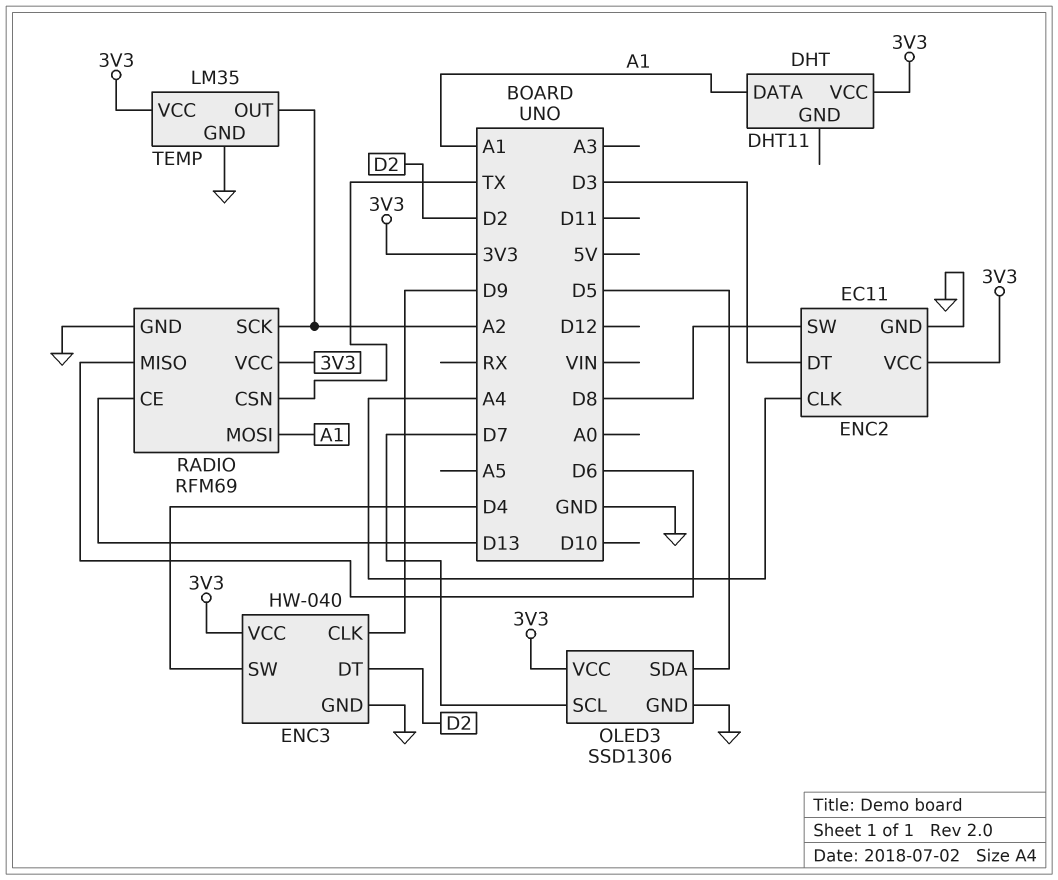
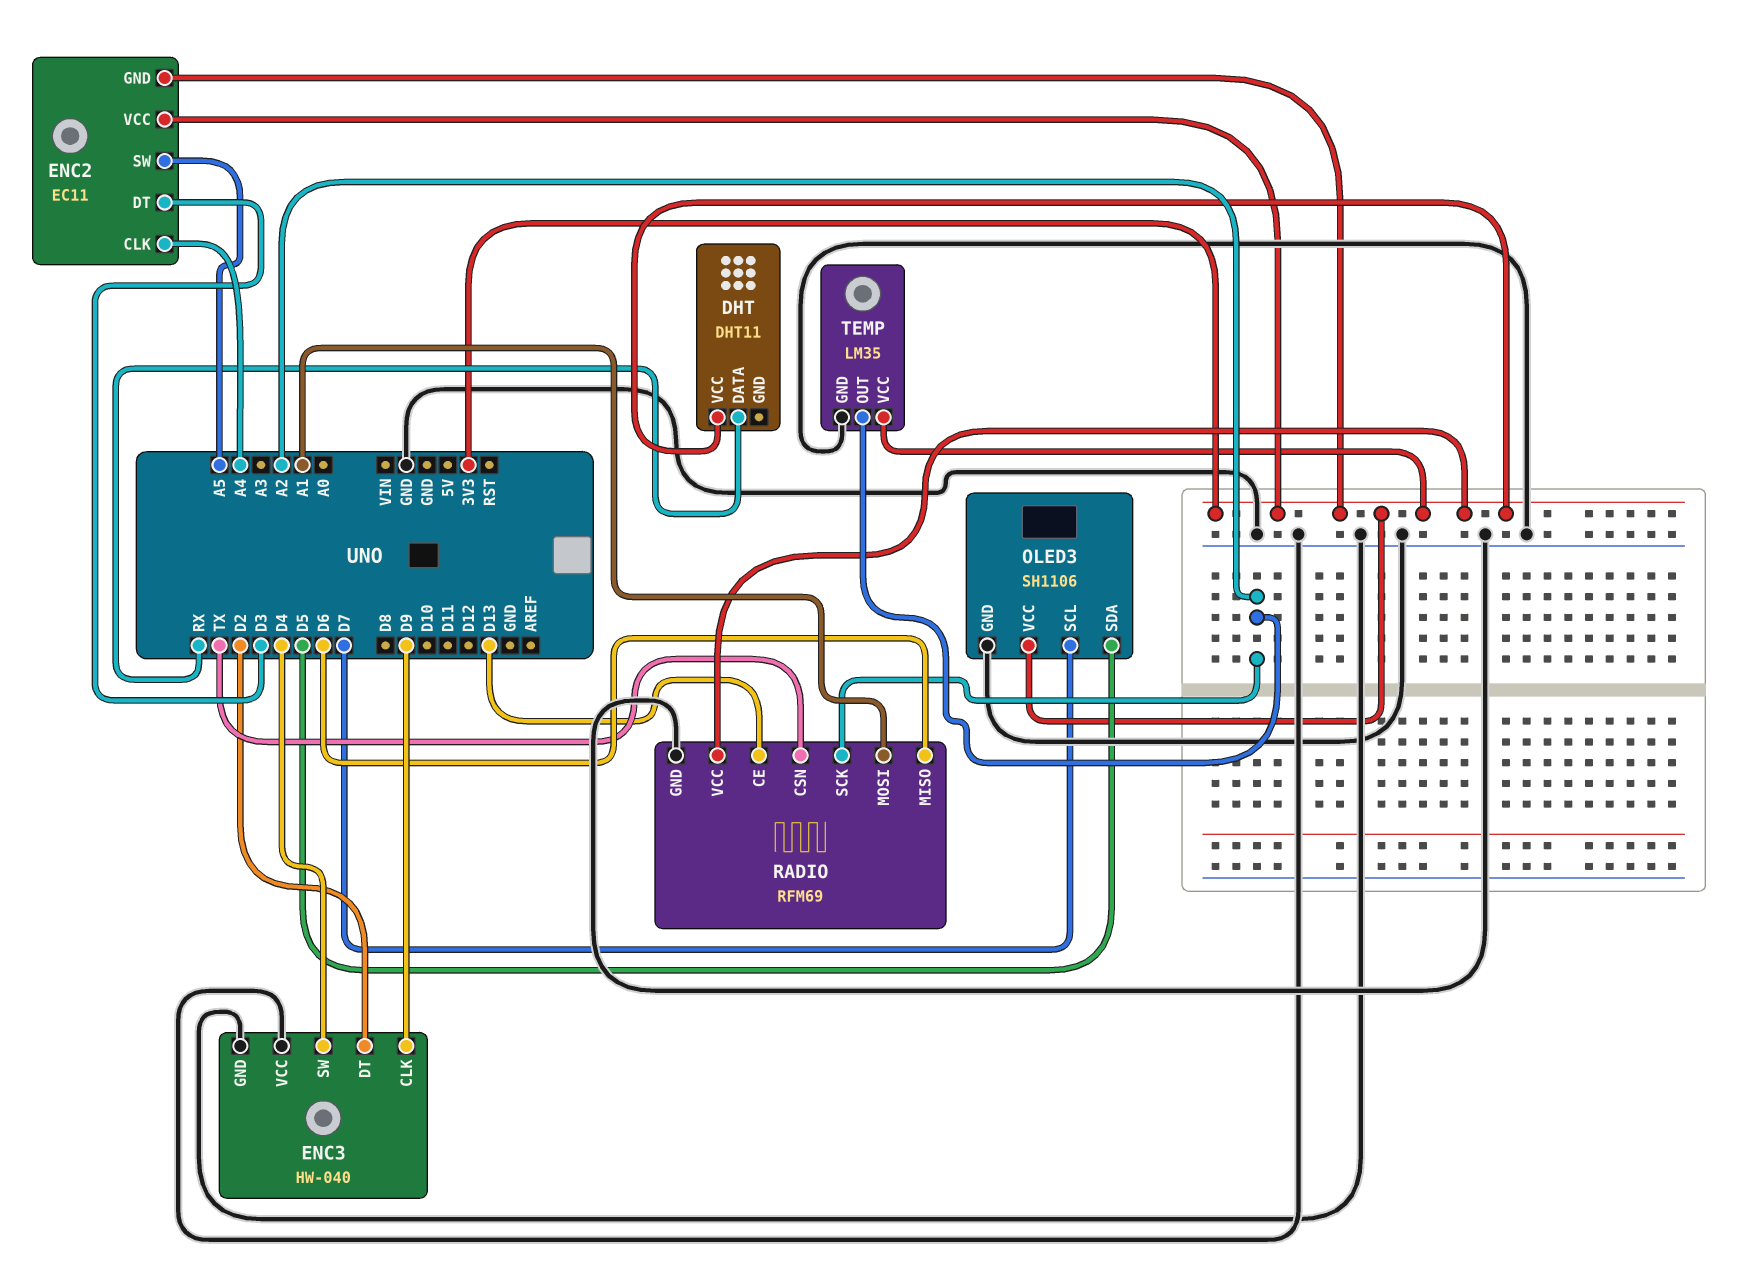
DHT pin DATA: A1 -> RX
ENC2 pin GND: GND -> 3V3
ENC2 pin SW: D8 -> A5
ENC3 pin VCC: 3V3 -> GND
OLED3: SSD1306 -> SH1106

